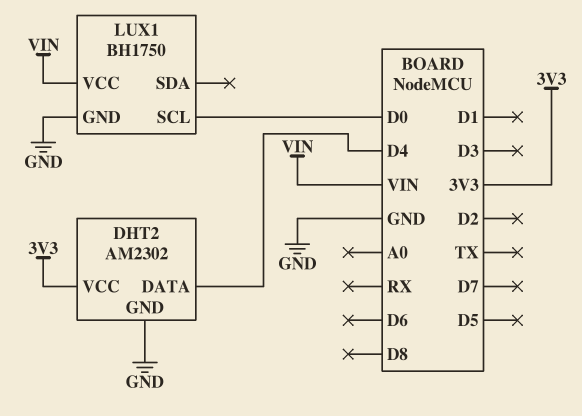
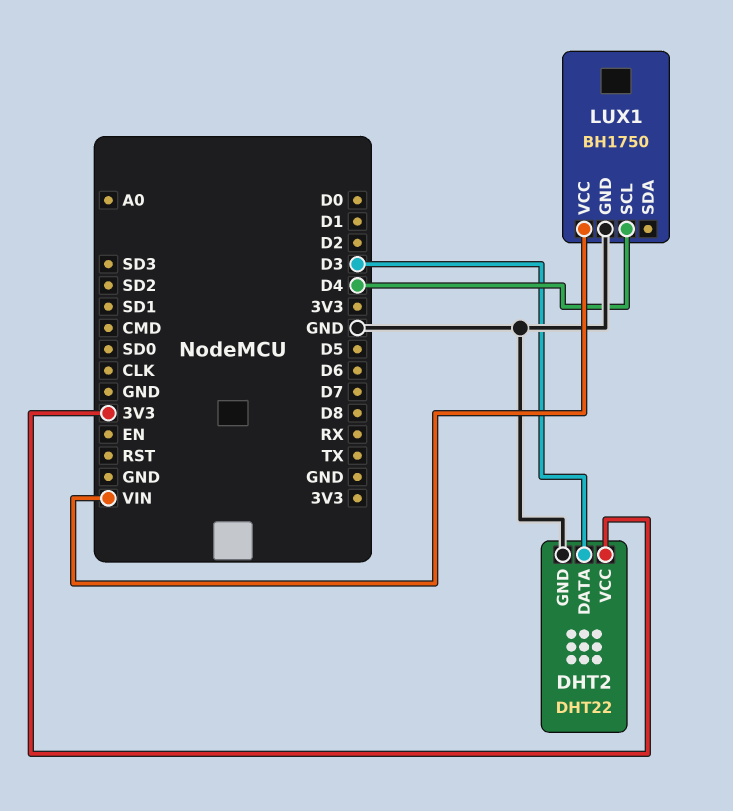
DHT2: AM2302 -> DHT22
DHT2 pin DATA: D4 -> D3
LUX1 pin SCL: D0 -> D4

